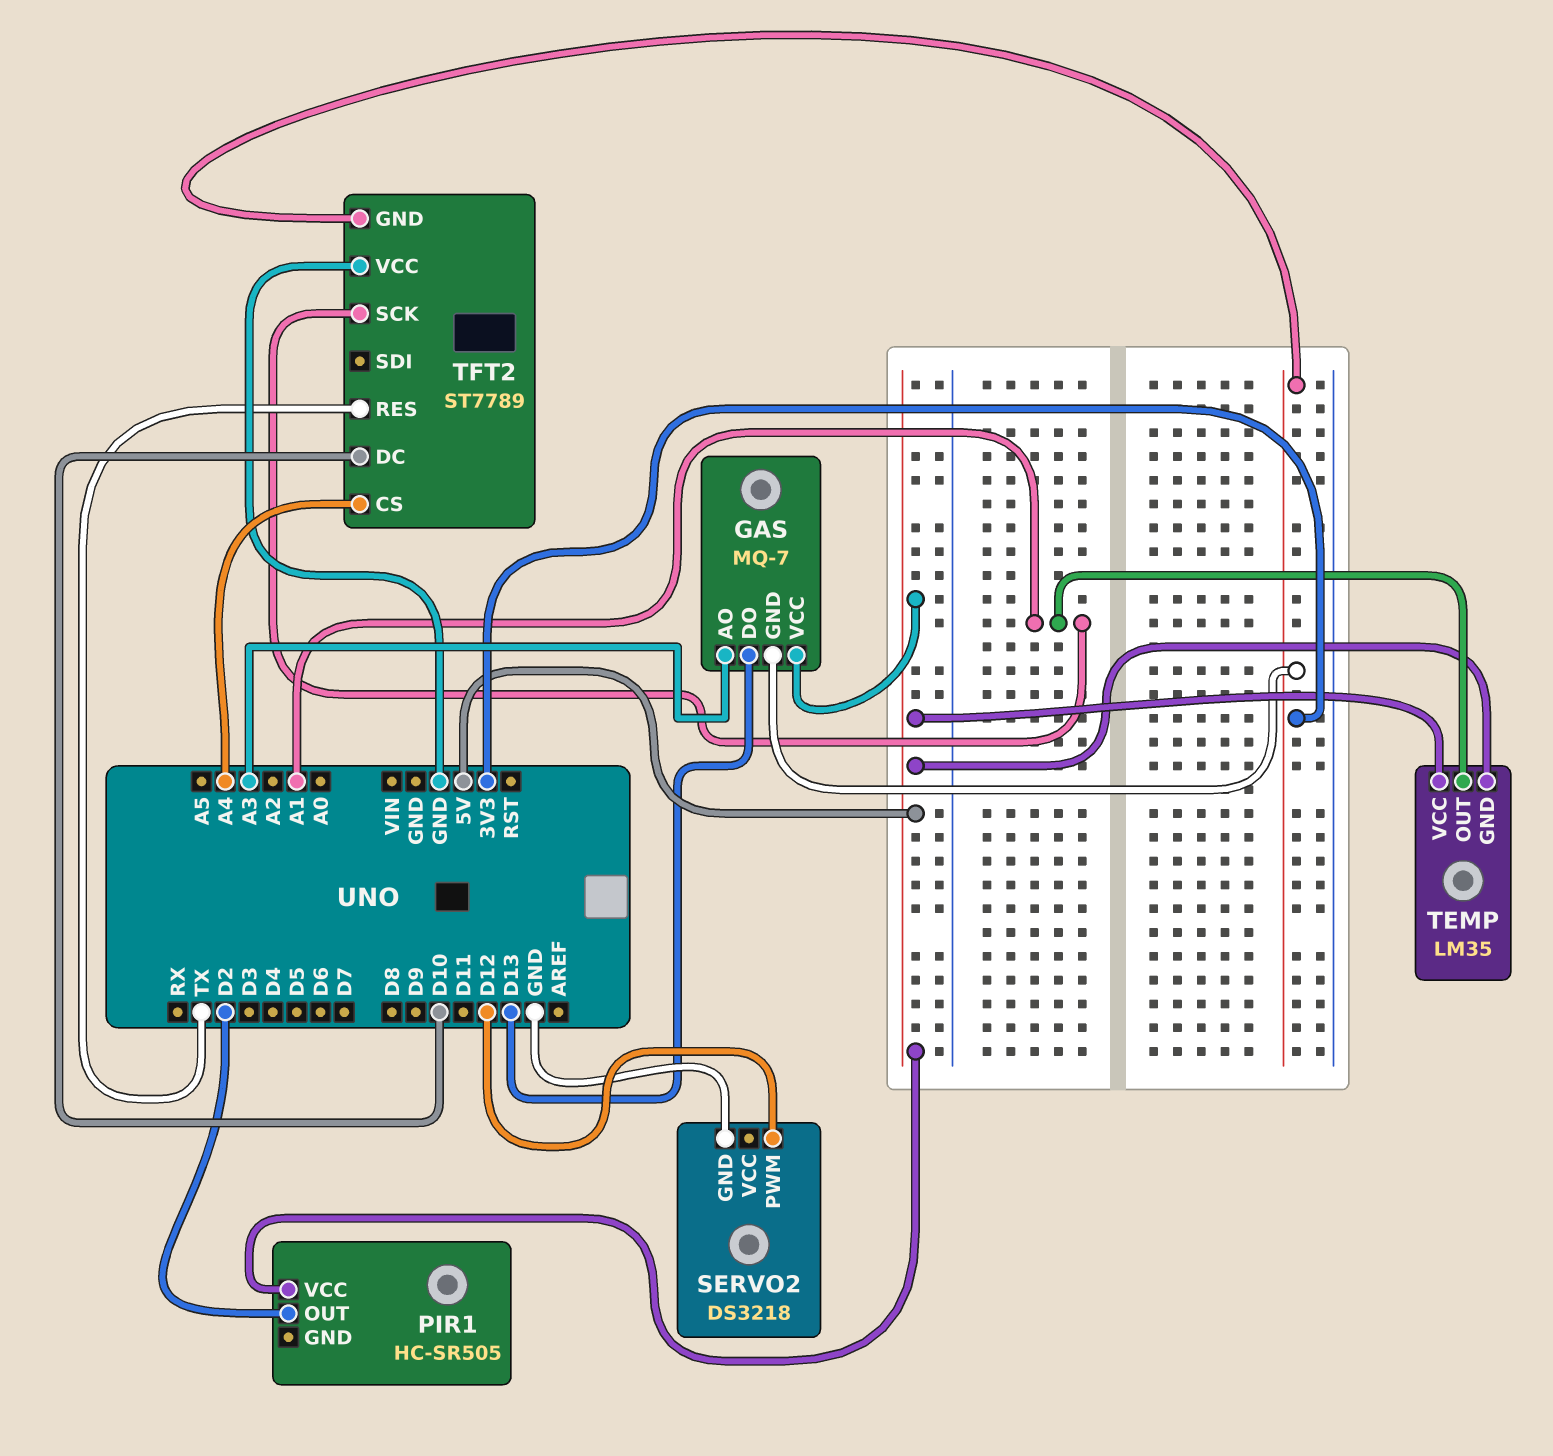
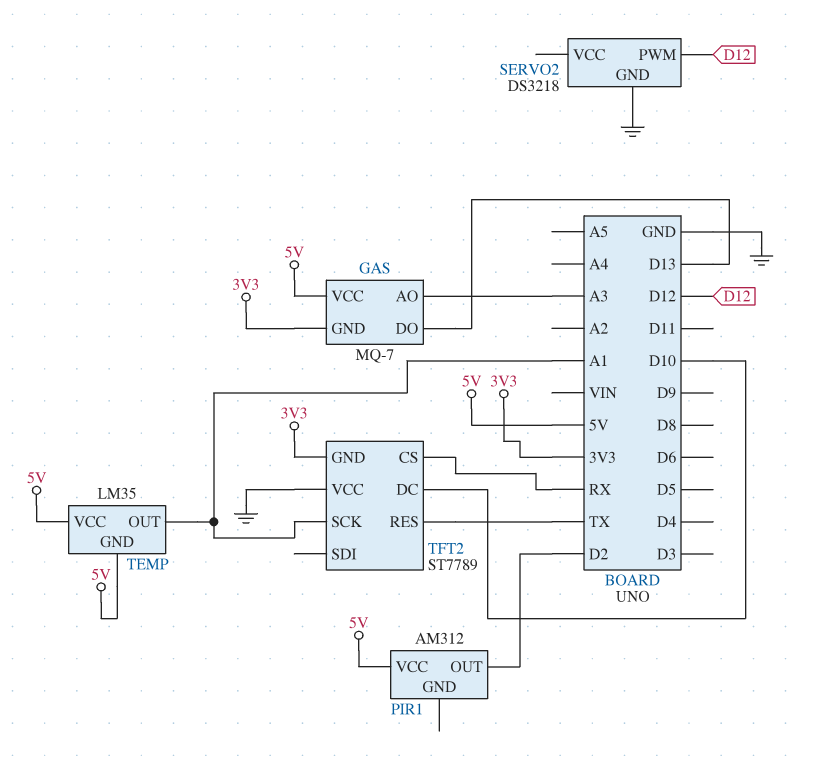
PIR1: HC-SR505 -> AM312
TFT2 pin CS: A4 -> RX

